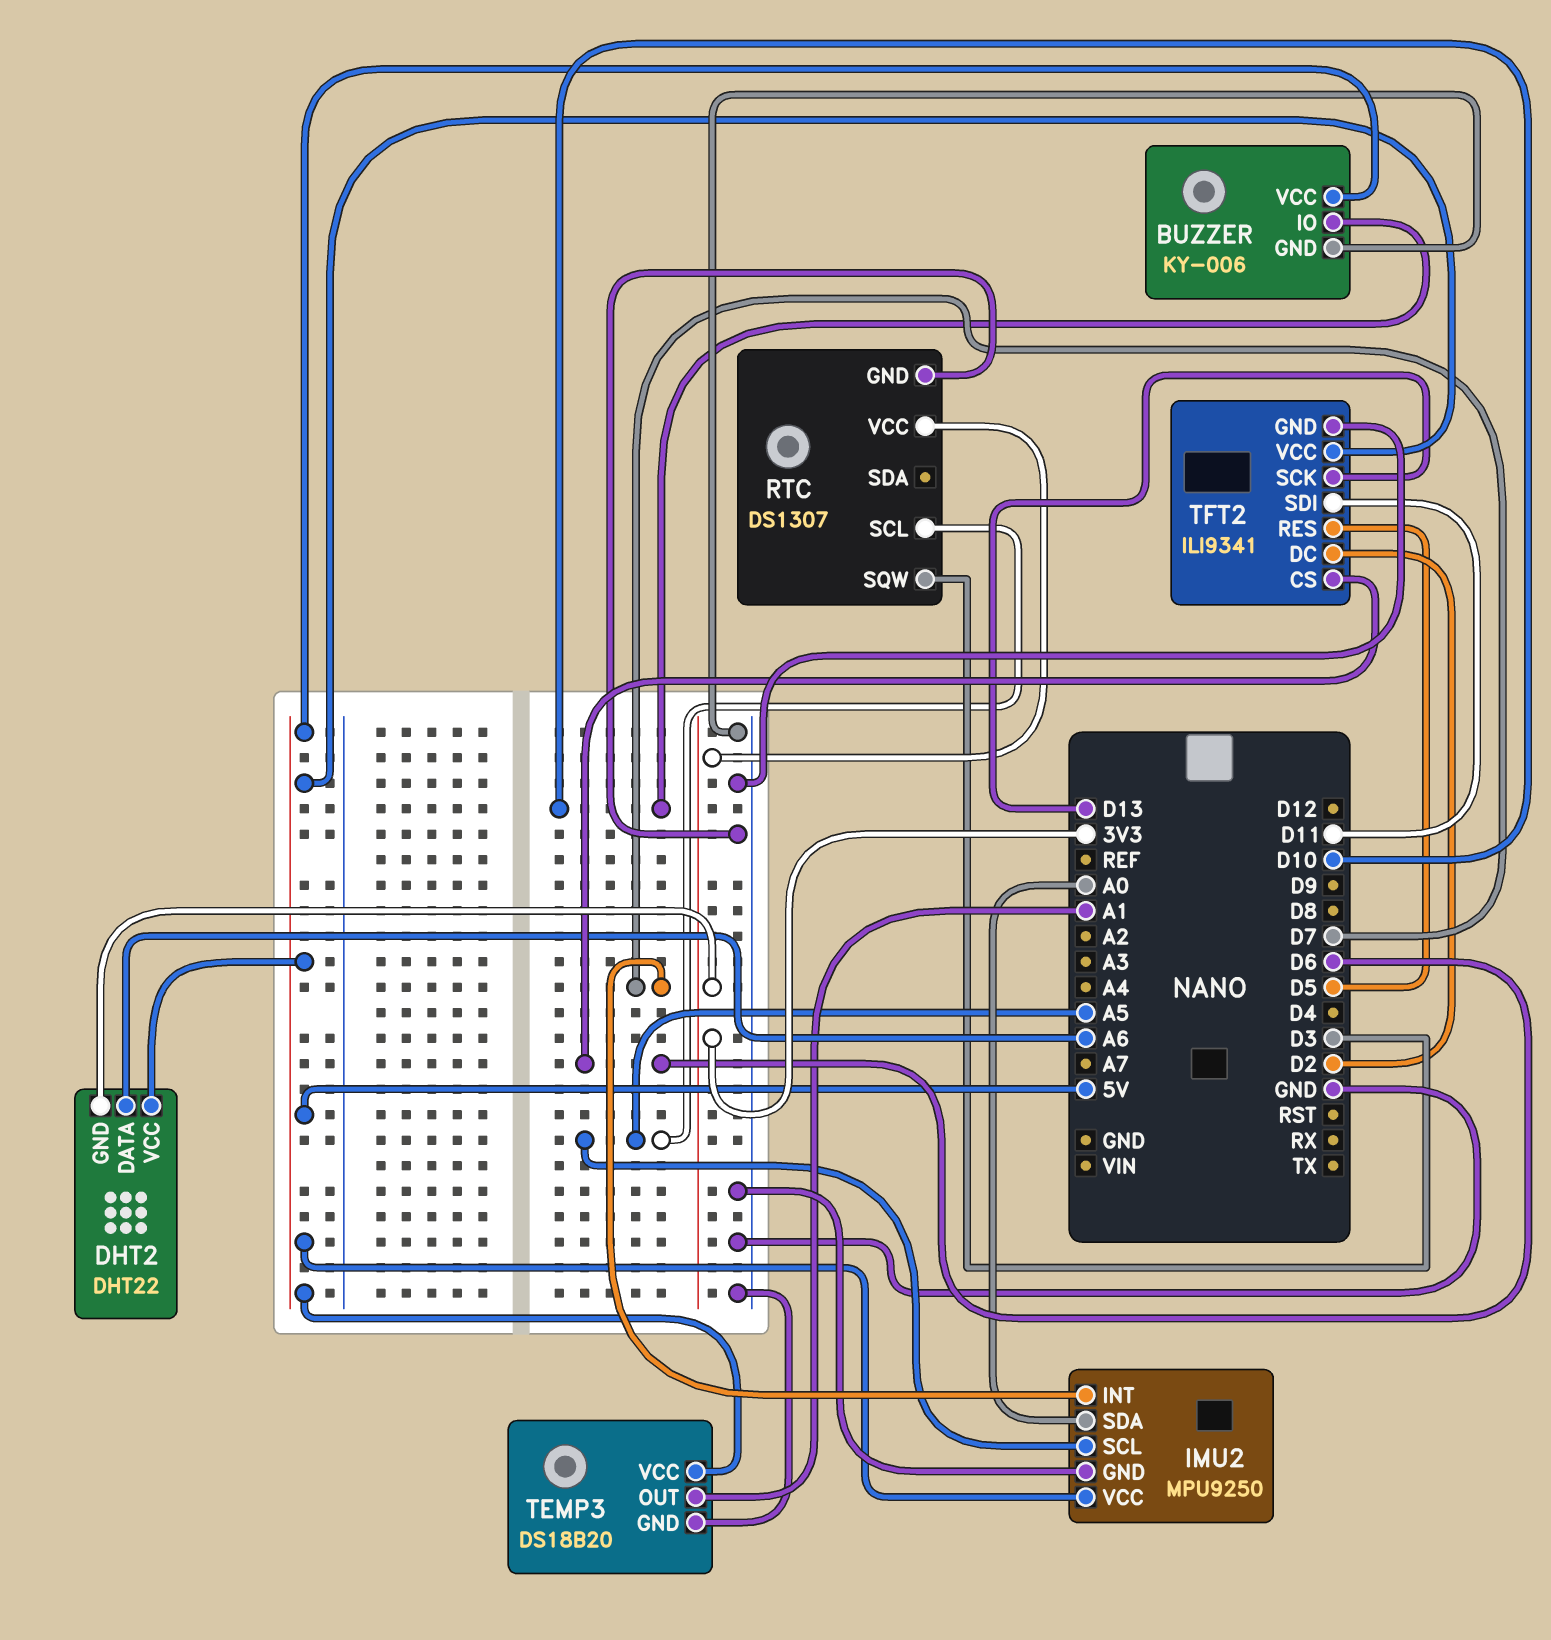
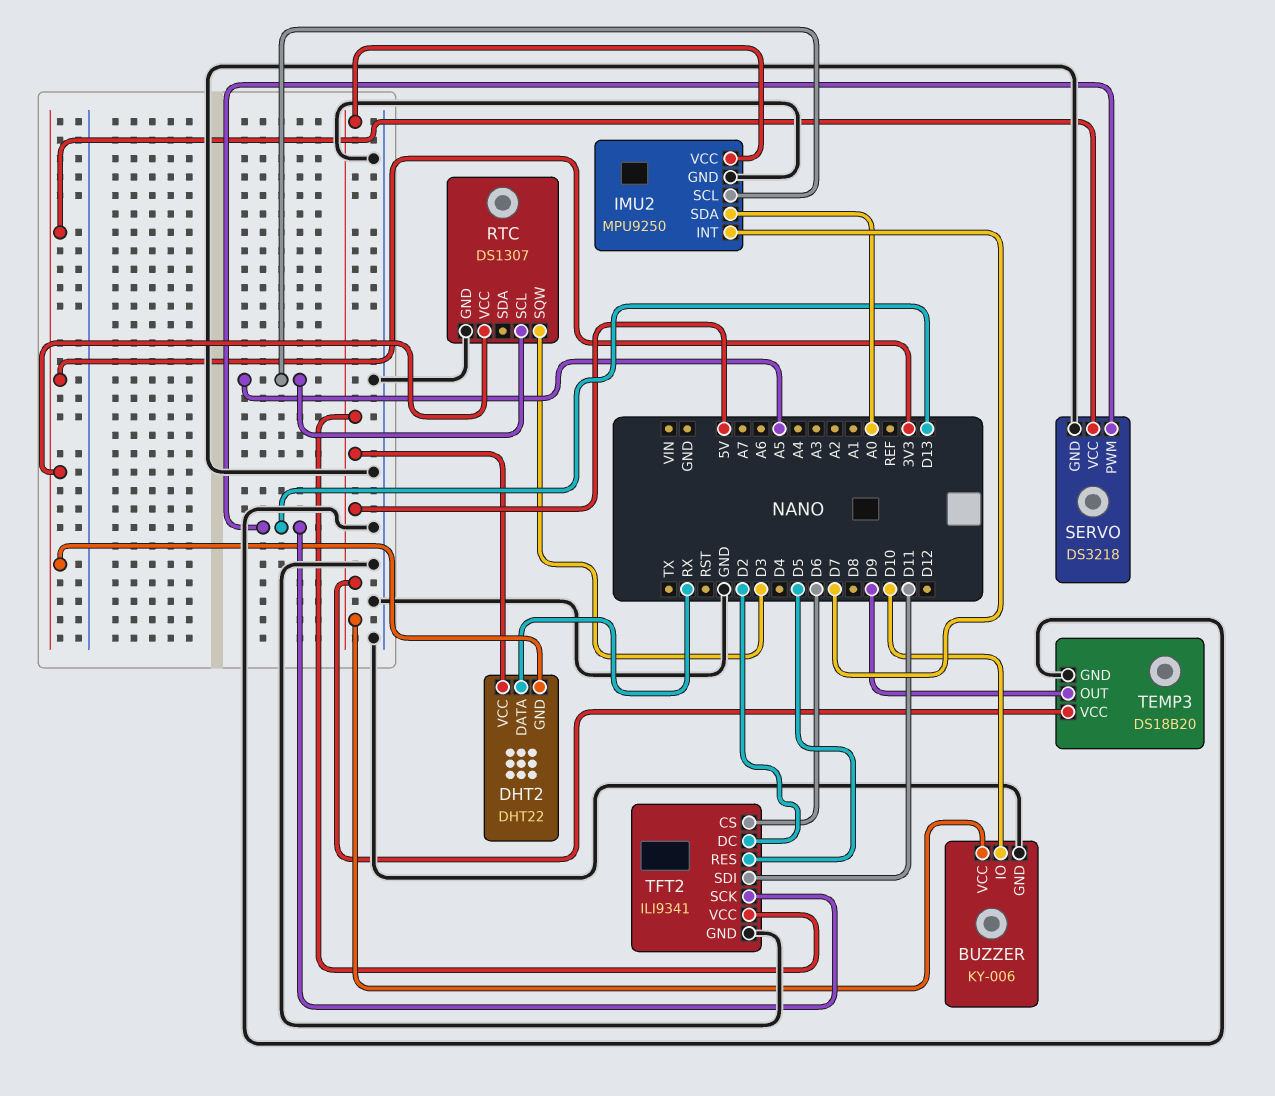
DHT2 pin DATA: A6 -> RX
SERVO: none -> DS3218
SERVO pin GND: none -> GND
SERVO pin PWM: none -> D13
SERVO pin VCC: none -> 3V3
TEMP3 pin OUT: A1 -> D9

